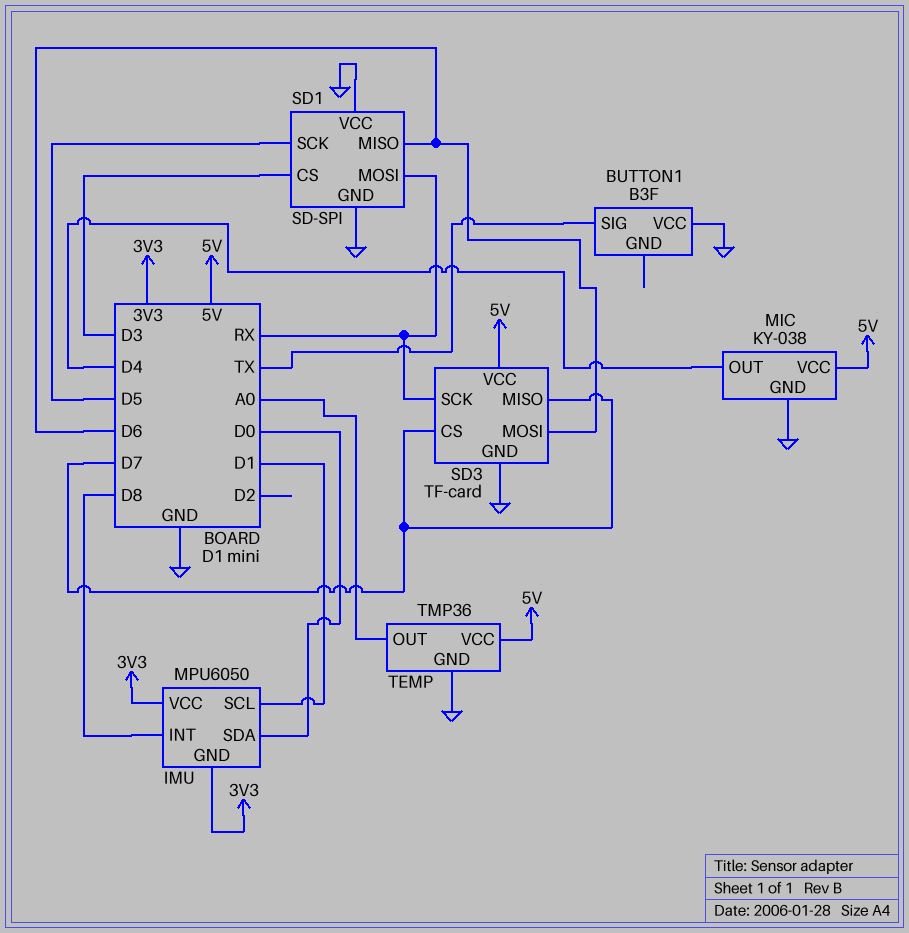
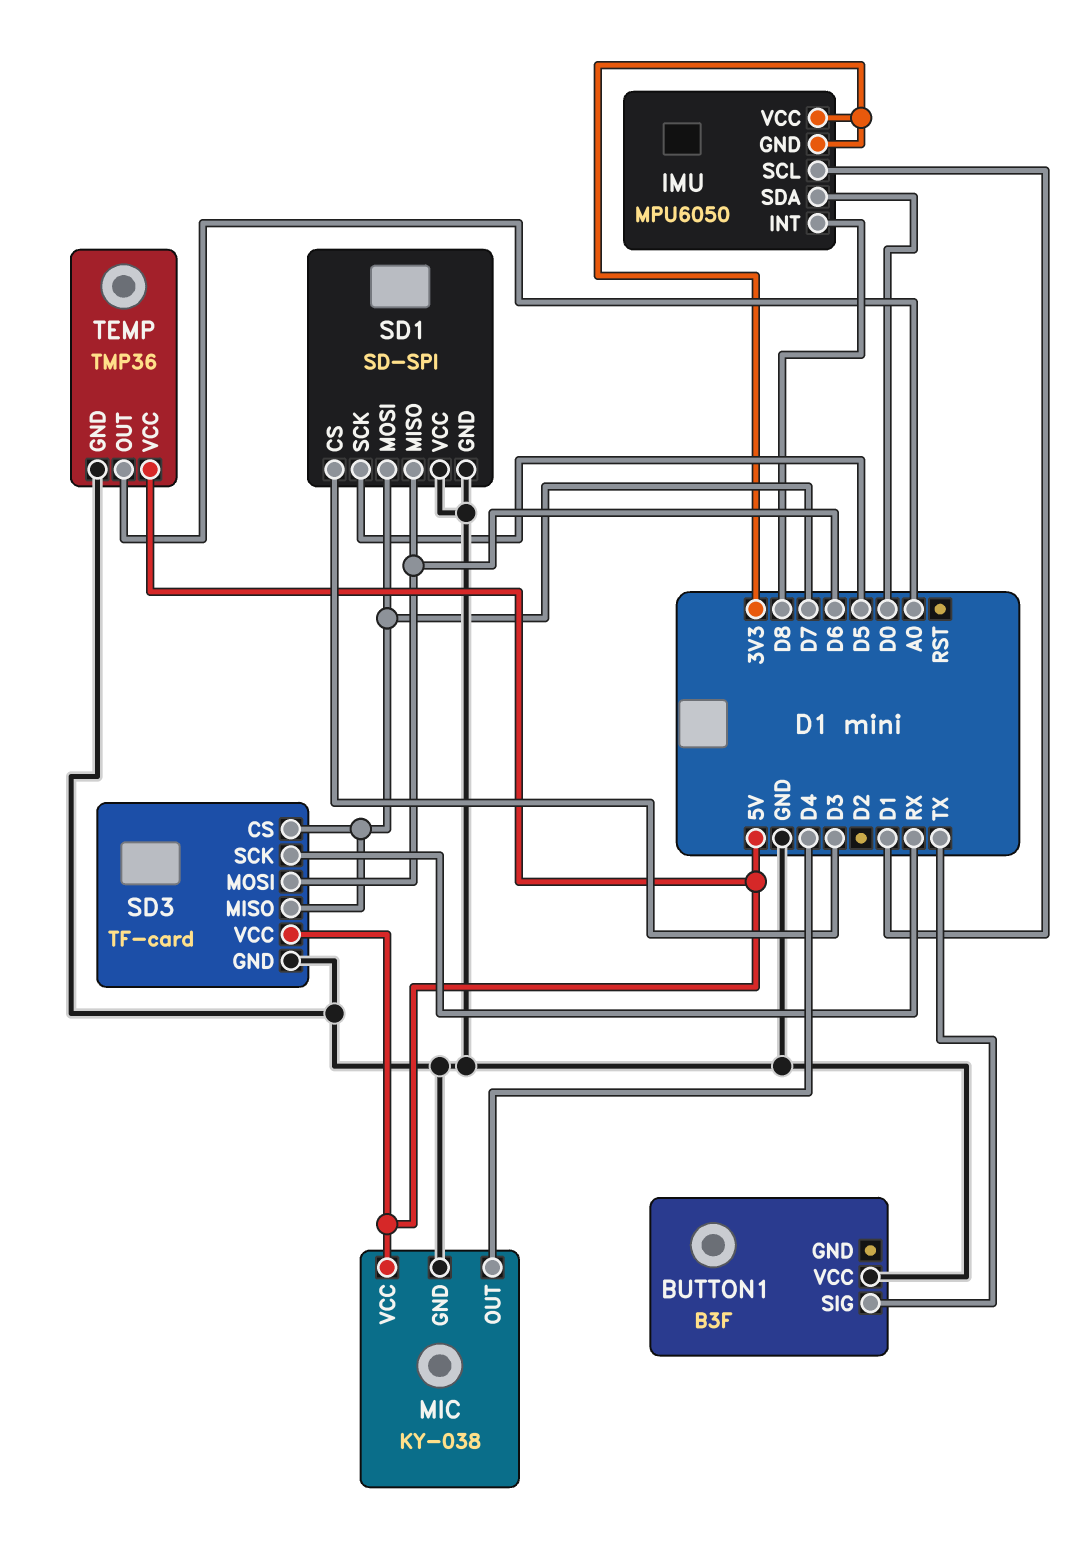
SD1 pin MOSI: RX -> D7

